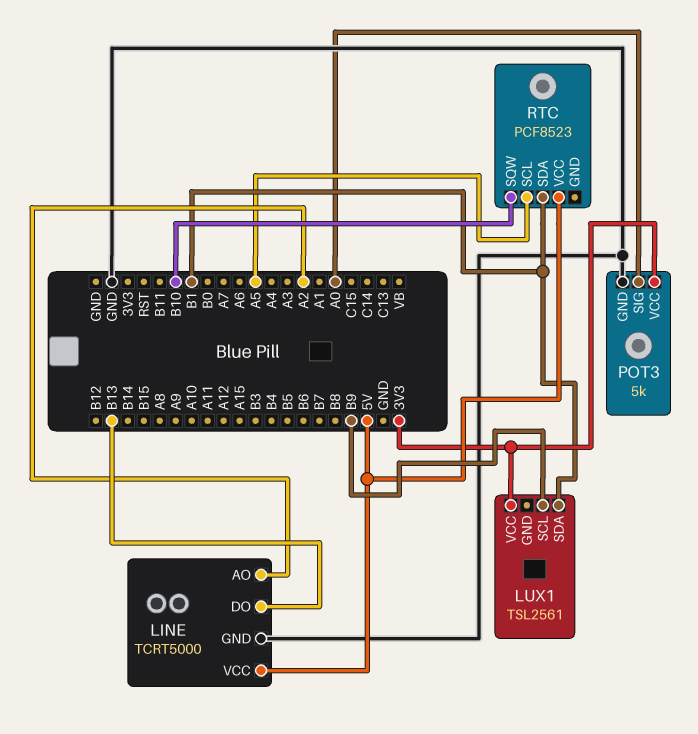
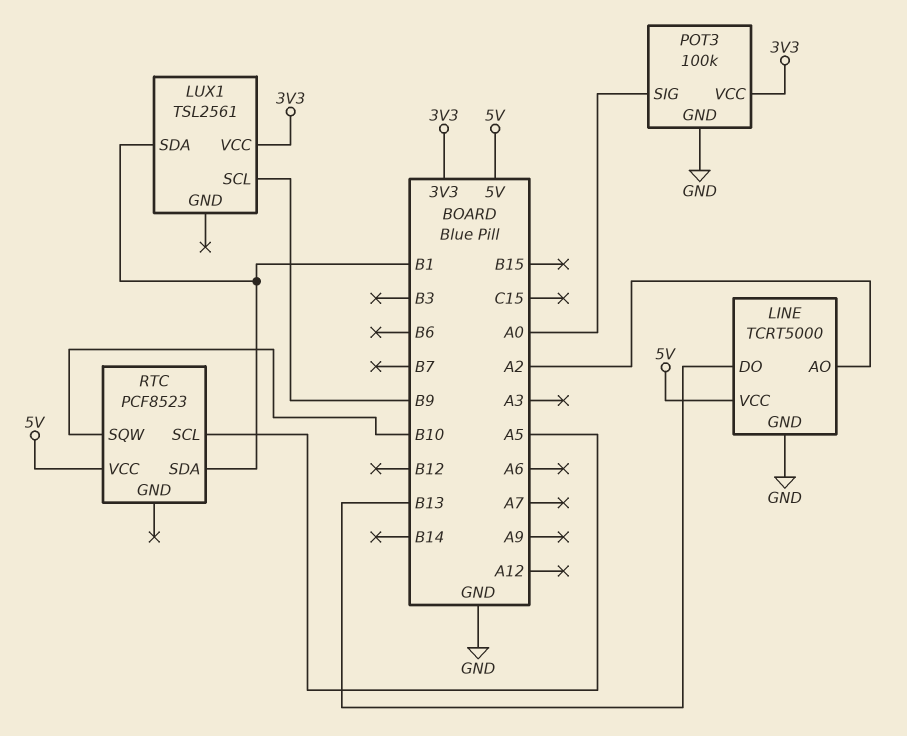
POT3: 5k -> 100k

